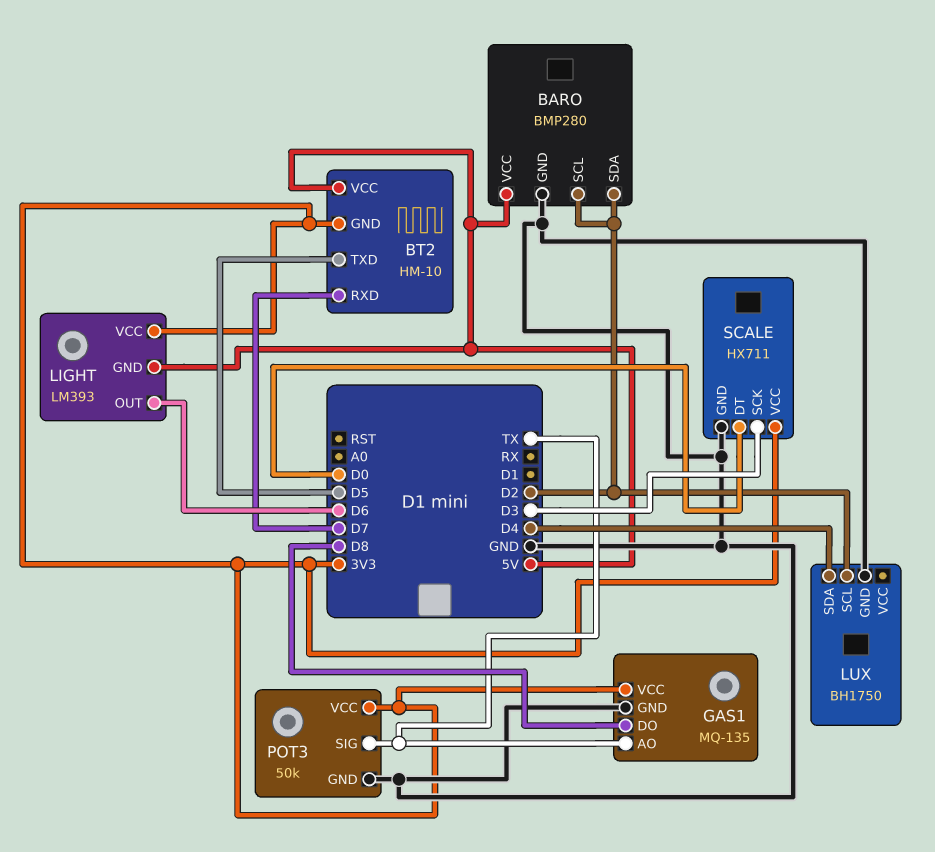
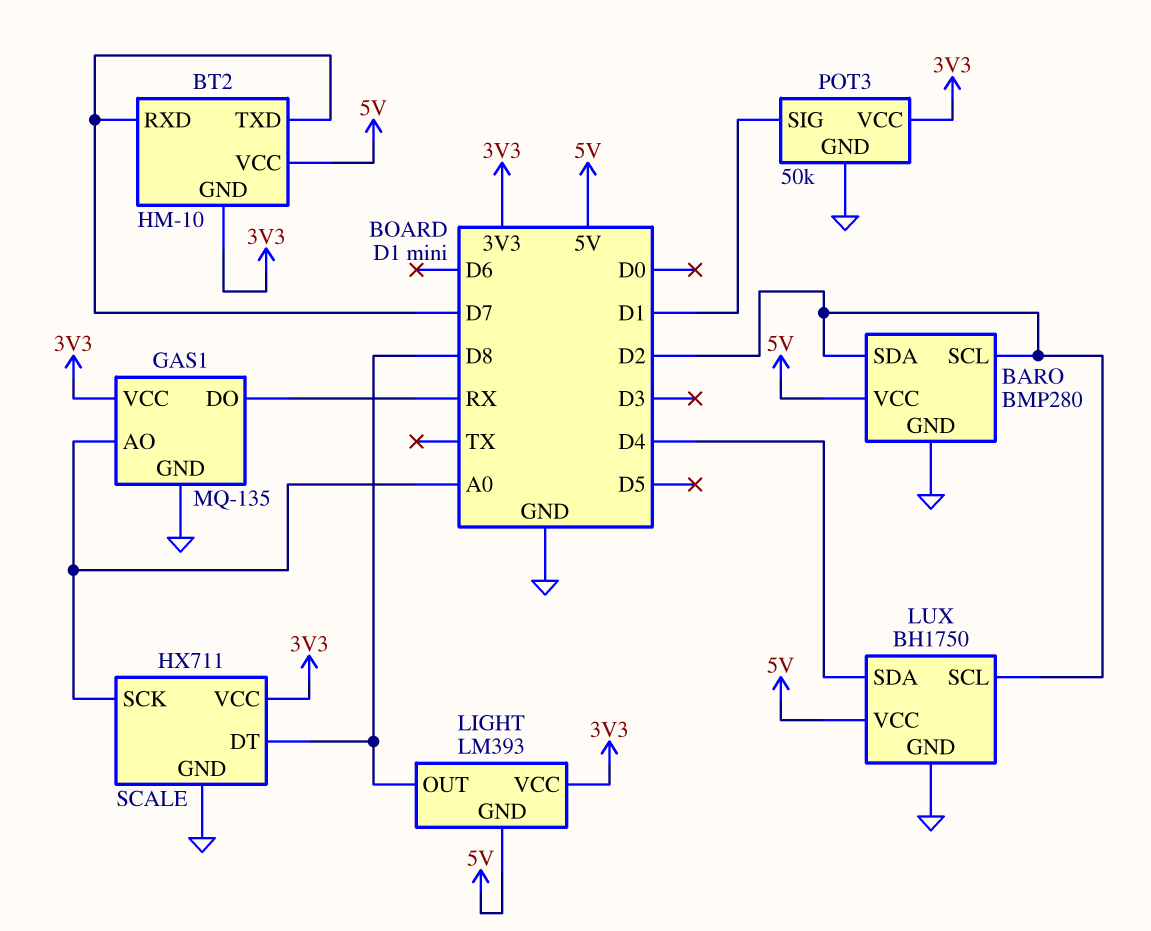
BT2 pin TXD: D5 -> D7
GAS1 pin AO: TX -> A0
GAS1 pin DO: D8 -> RX
LIGHT pin OUT: D6 -> D8
LUX pin VCC: none -> 5V
POT3 pin SIG: TX -> D1
SCALE pin DT: D0 -> D8
SCALE pin SCK: D3 -> A0

